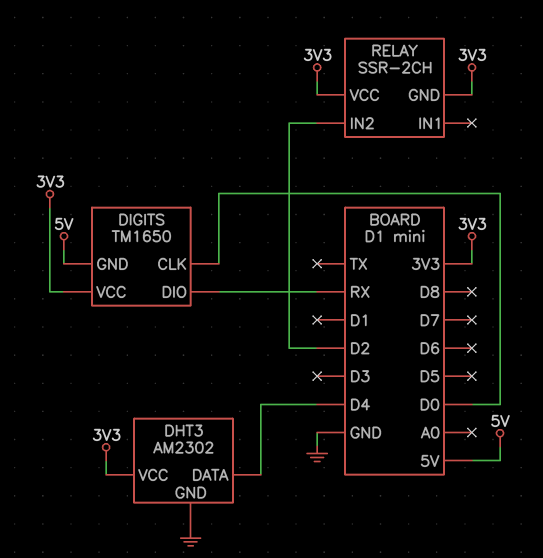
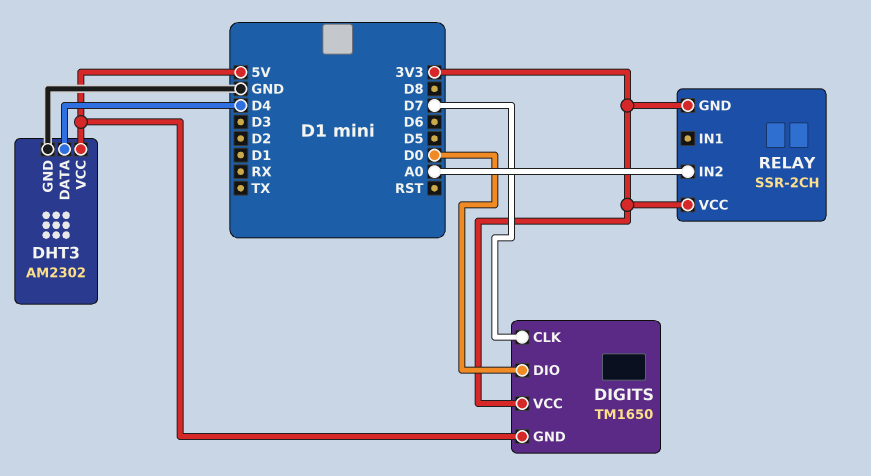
DHT3 pin VCC: 3V3 -> 5V
DIGITS pin CLK: D0 -> D7
DIGITS pin DIO: RX -> D0
RELAY pin IN2: D2 -> A0

